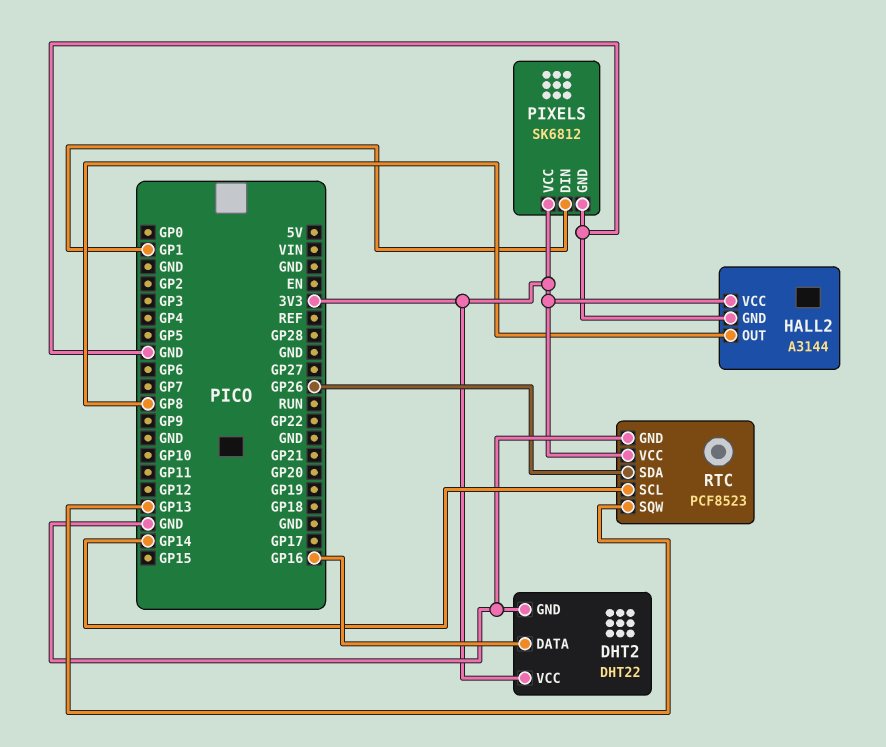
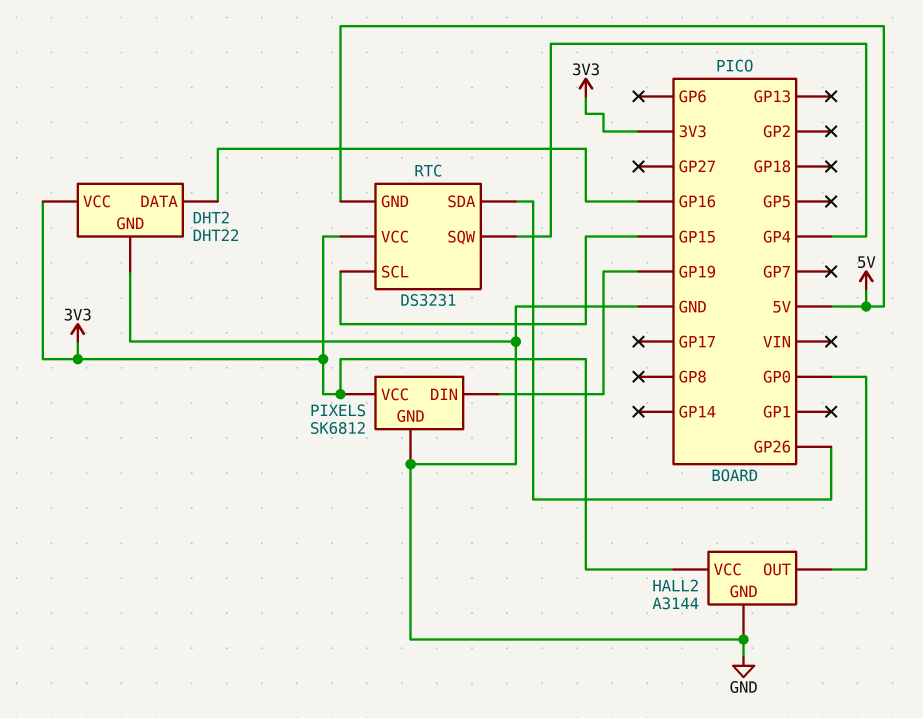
HALL2 pin OUT: GP8 -> GP0
PIXELS pin DIN: GP1 -> GP19
RTC: PCF8523 -> DS3231
RTC pin GND: GND -> 5V
RTC pin SCL: GP14 -> GP15
RTC pin SQW: GP13 -> GP4

